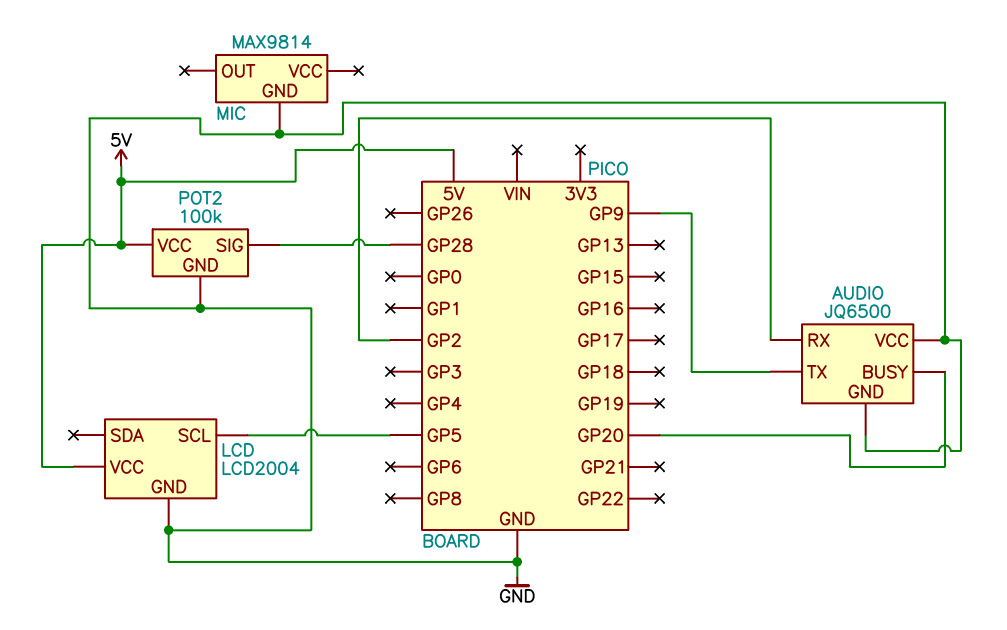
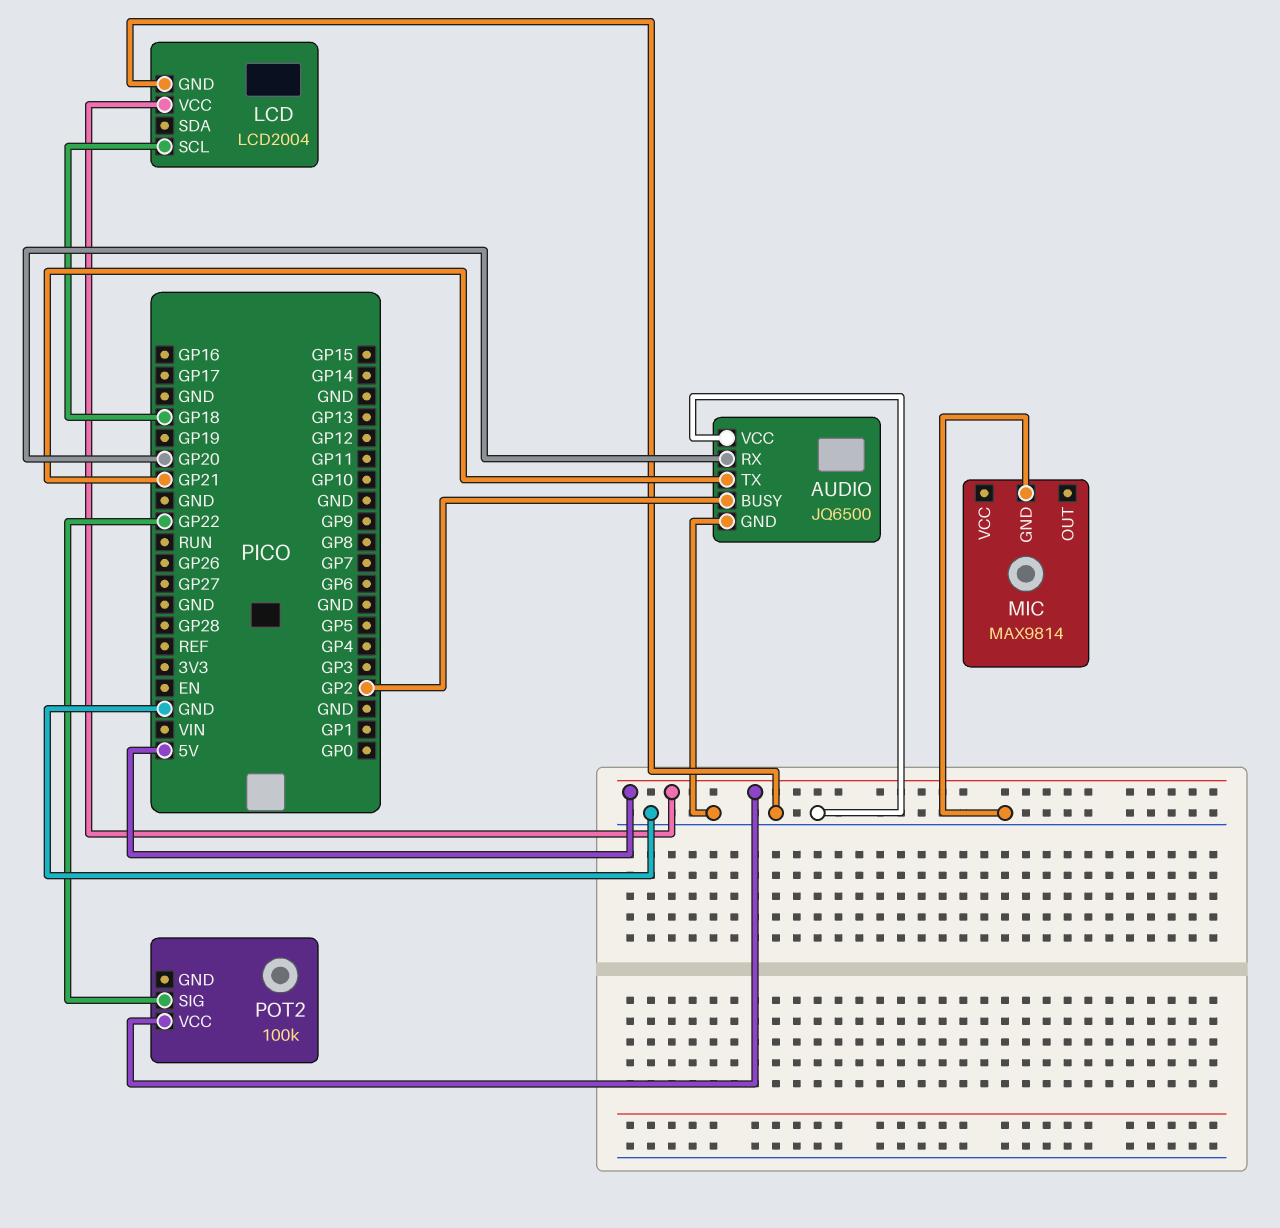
AUDIO pin BUSY: GP20 -> GP2
AUDIO pin RX: GP2 -> GP20
AUDIO pin TX: GP9 -> GP21
LCD pin SCL: GP5 -> GP18
POT2 pin GND: GND -> none
POT2 pin SIG: GP28 -> GP22

